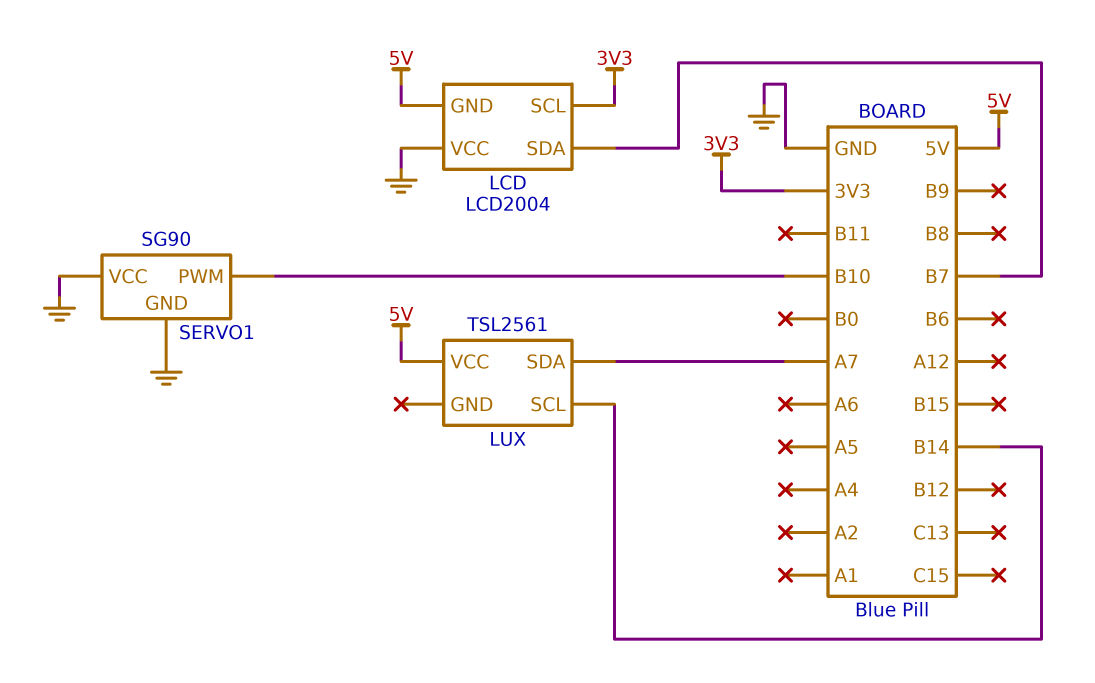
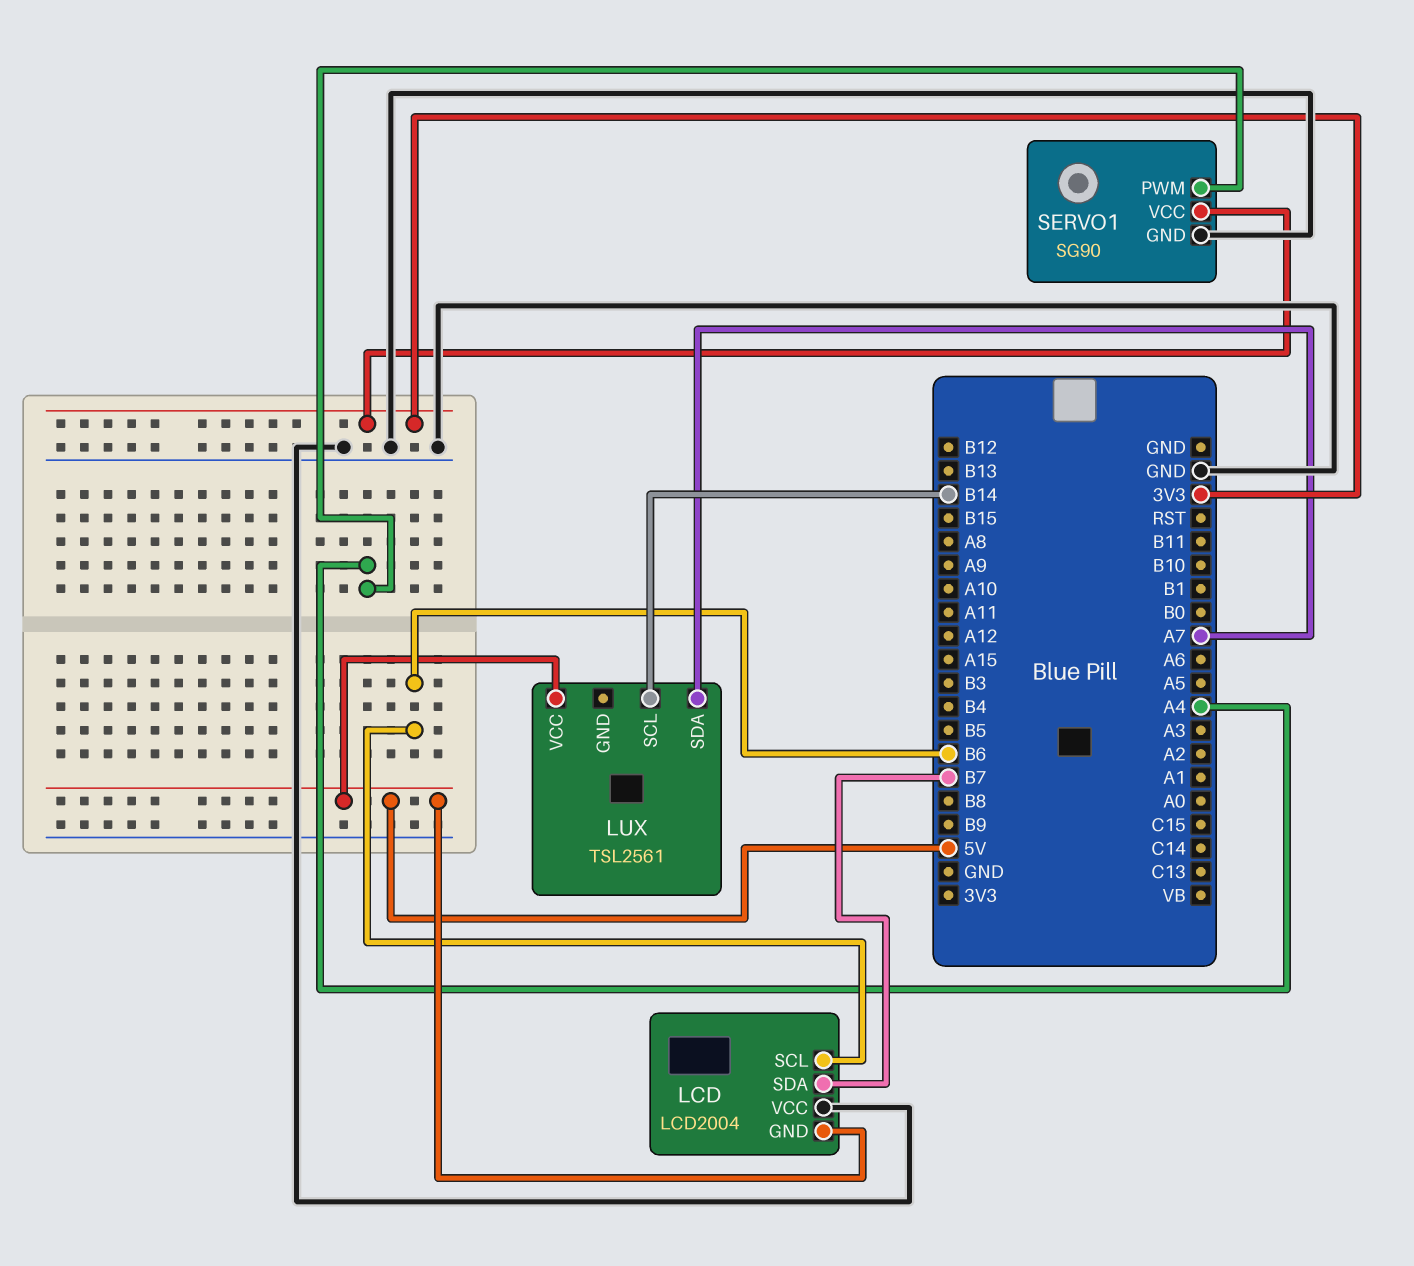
LCD pin SCL: 3V3 -> B6
SERVO1 pin PWM: B10 -> A4
SERVO1 pin VCC: GND -> 3V3

